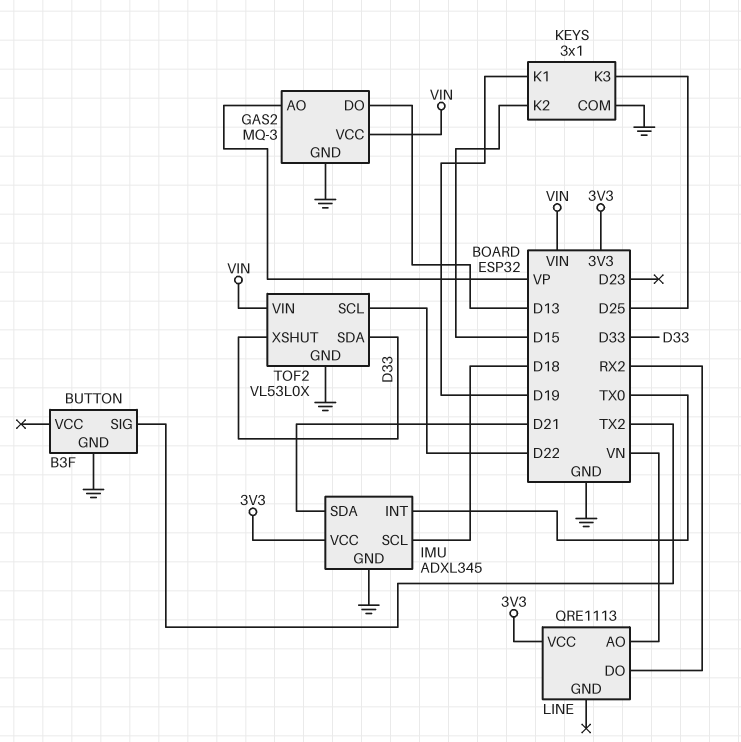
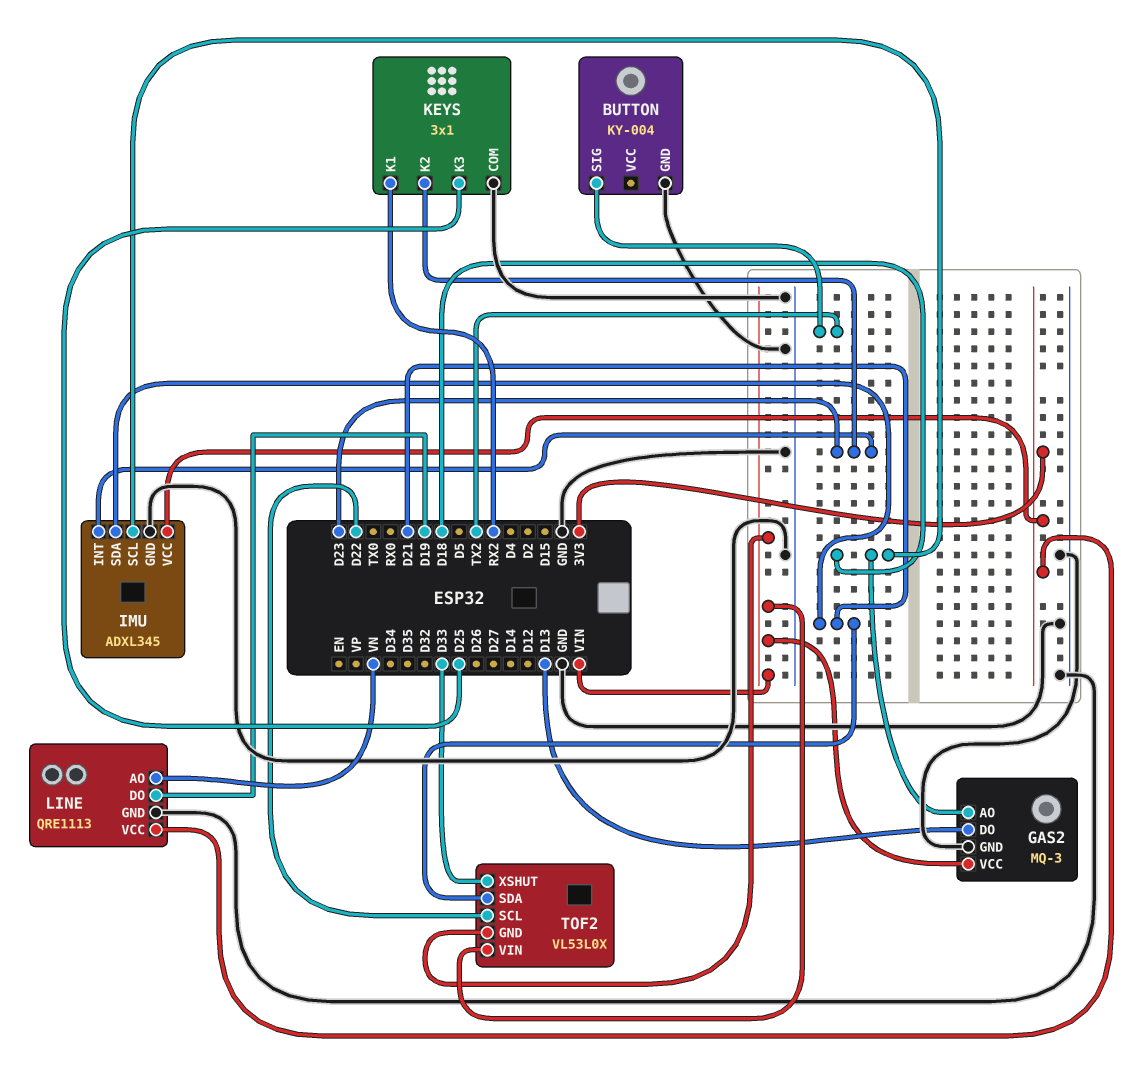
BUTTON: B3F -> KY-004
GAS2 pin AO: VP -> D18
IMU pin INT: TX0 -> D23
KEYS pin K1: D19 -> RX2
KEYS pin K2: D15 -> D23
LINE pin DO: RX2 -> D19
LINE pin GND: none -> GND
TOF2 pin GND: GND -> VIN
TOF2 pin SDA: D33 -> D21

